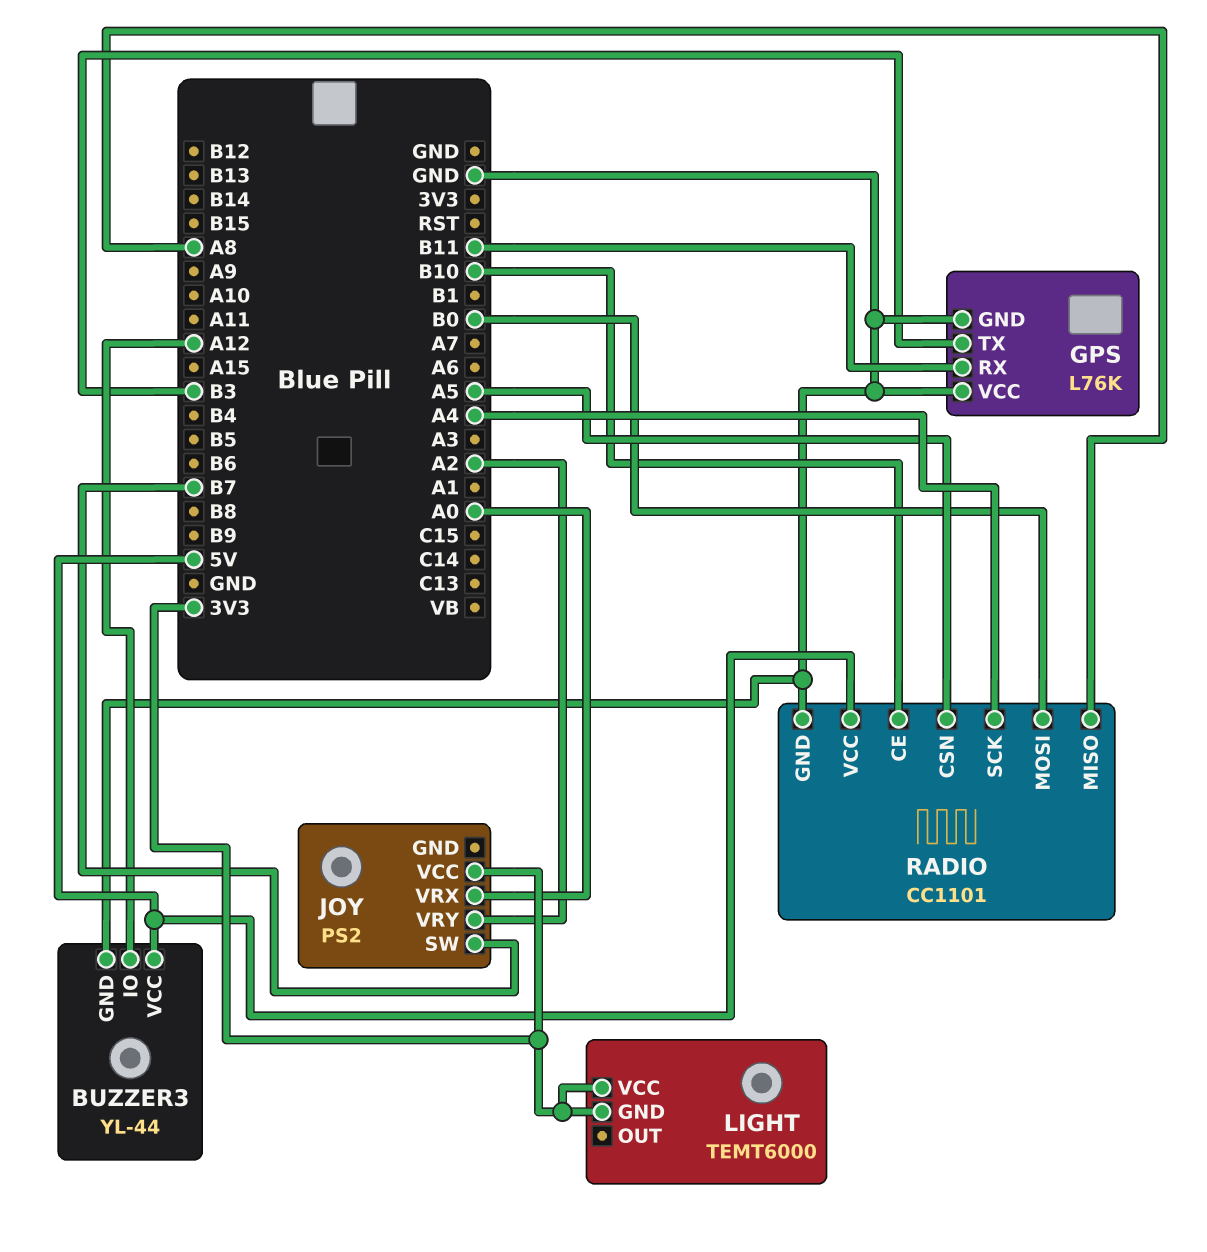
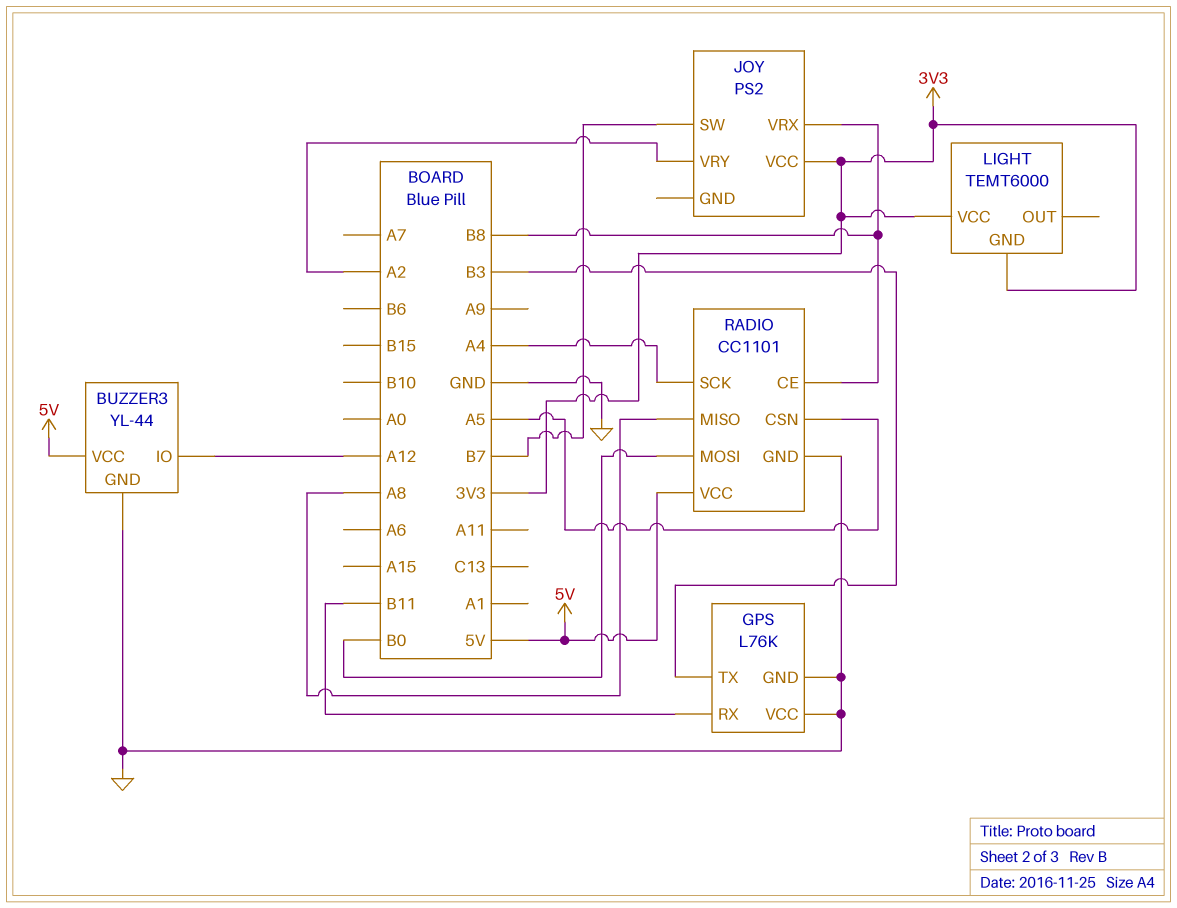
JOY pin VRX: A0 -> B8
RADIO pin CE: B10 -> B8

